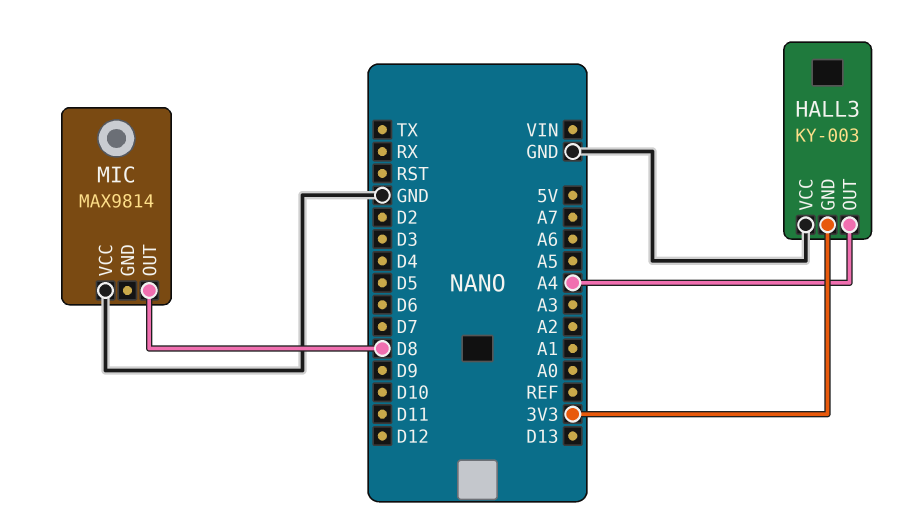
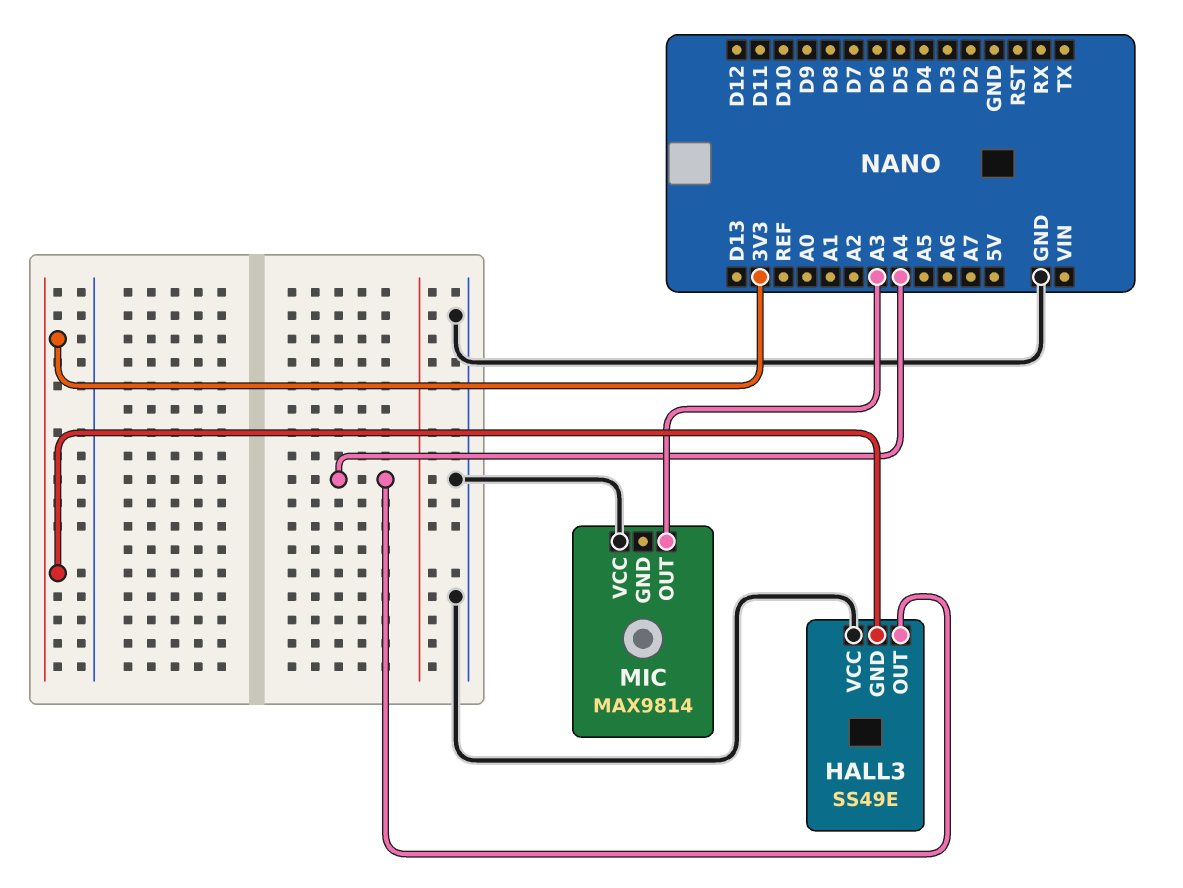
HALL3: KY-003 -> SS49E
MIC pin OUT: D8 -> A3

